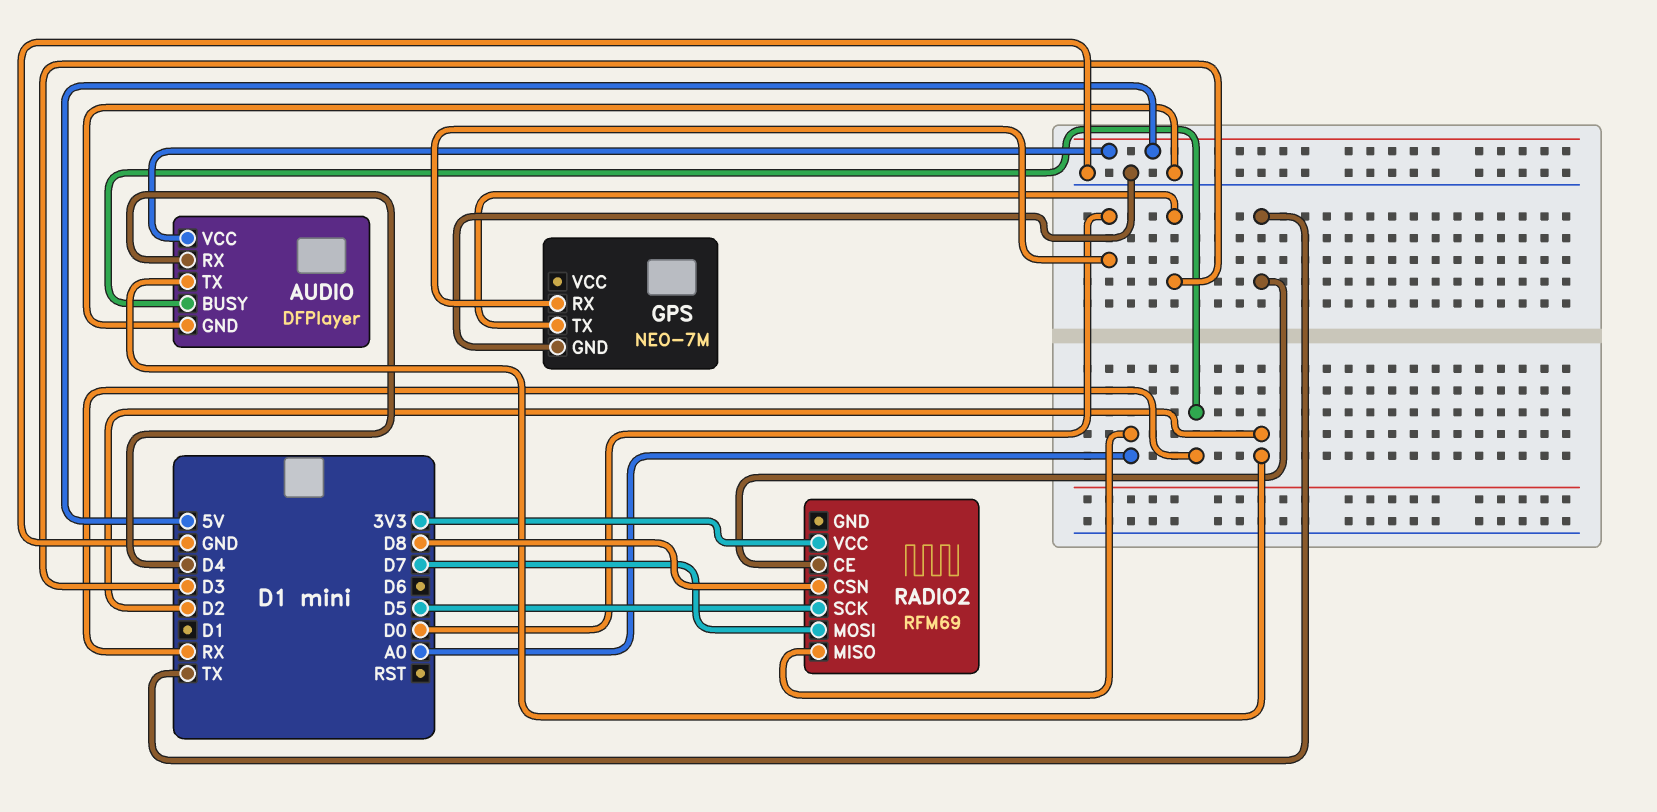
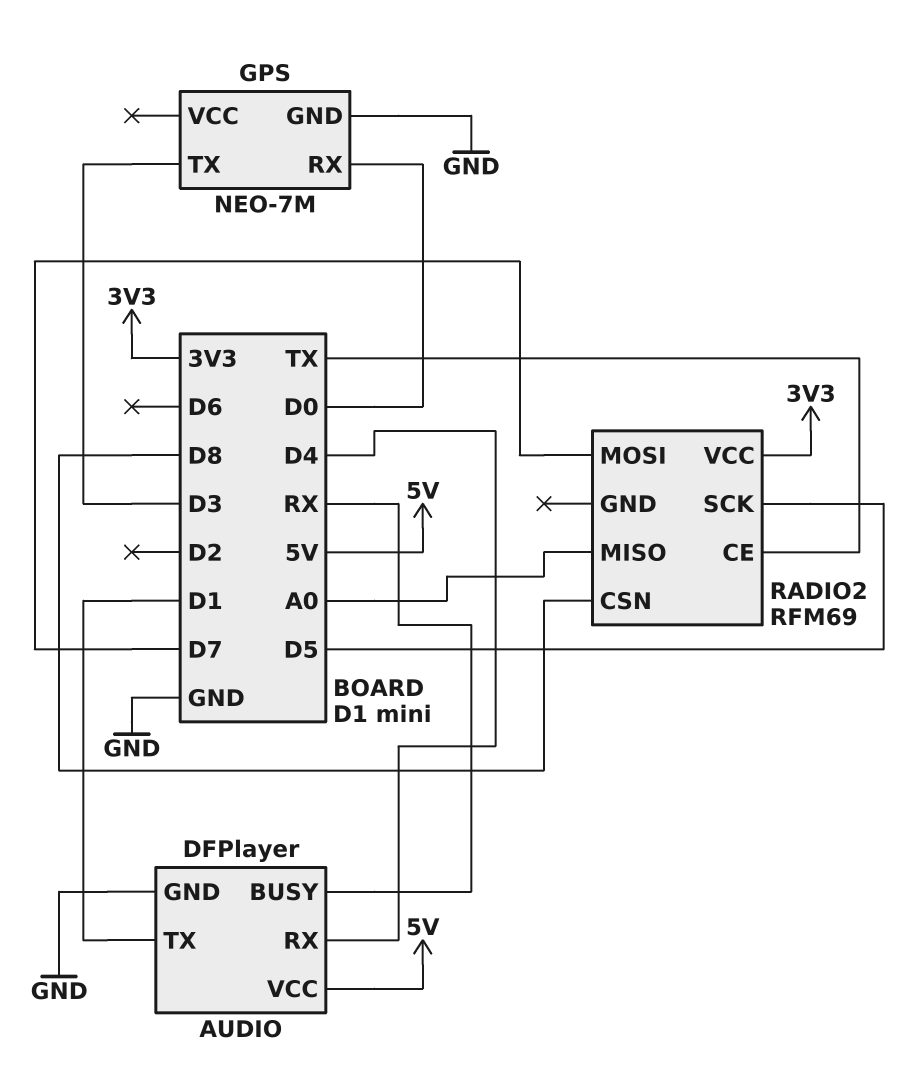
AUDIO pin TX: D2 -> D1

